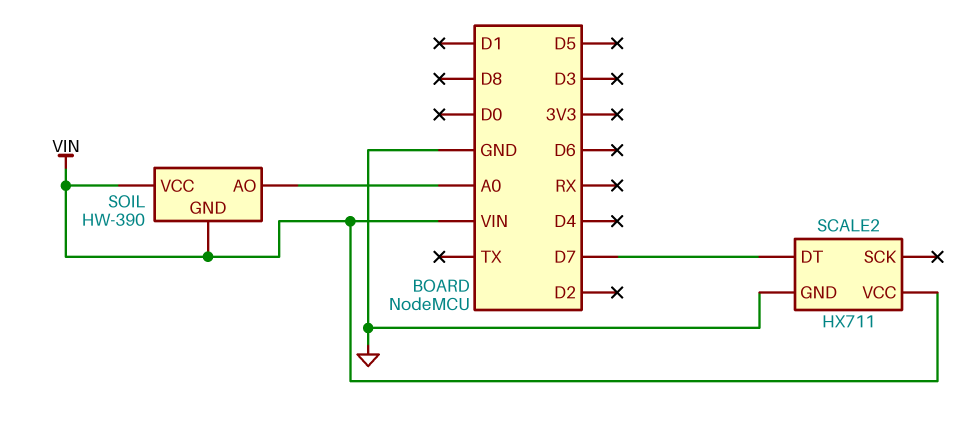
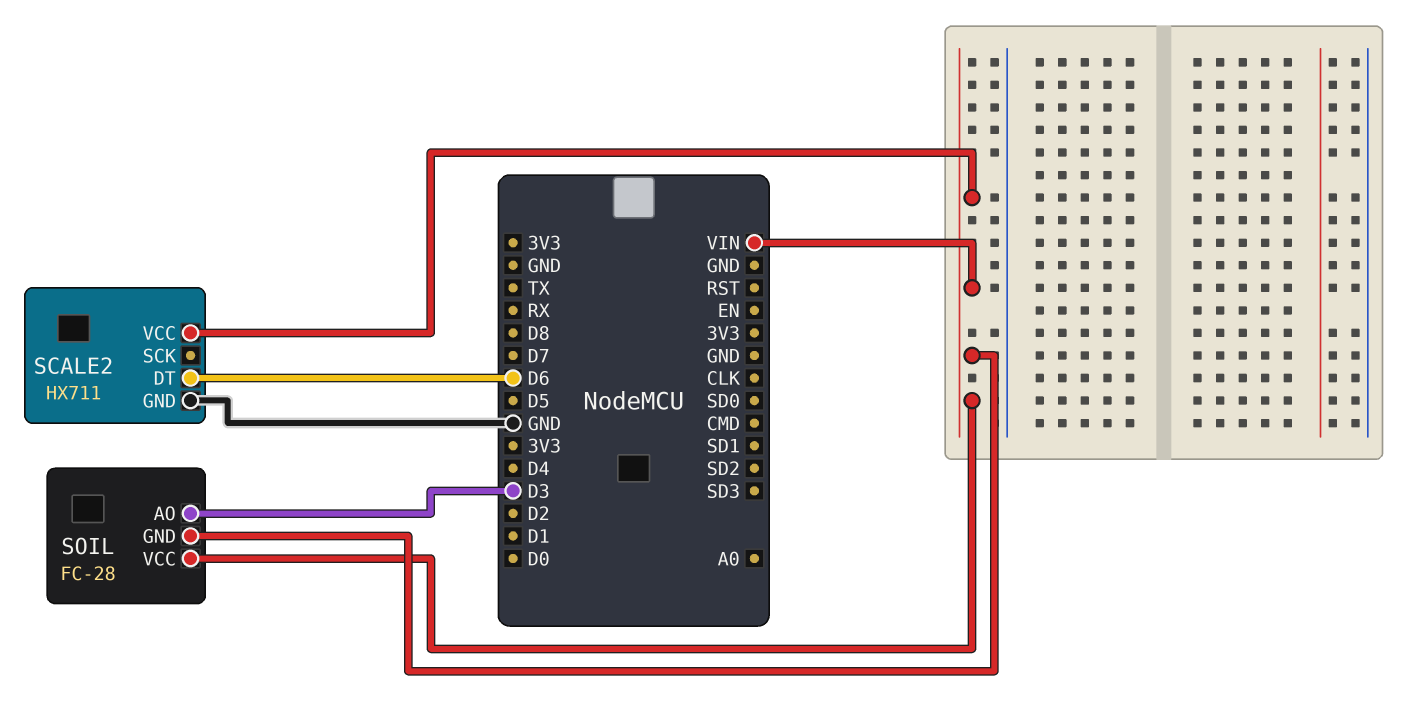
SCALE2 pin DT: D7 -> D6
SOIL: HW-390 -> FC-28
SOIL pin AO: A0 -> D3

